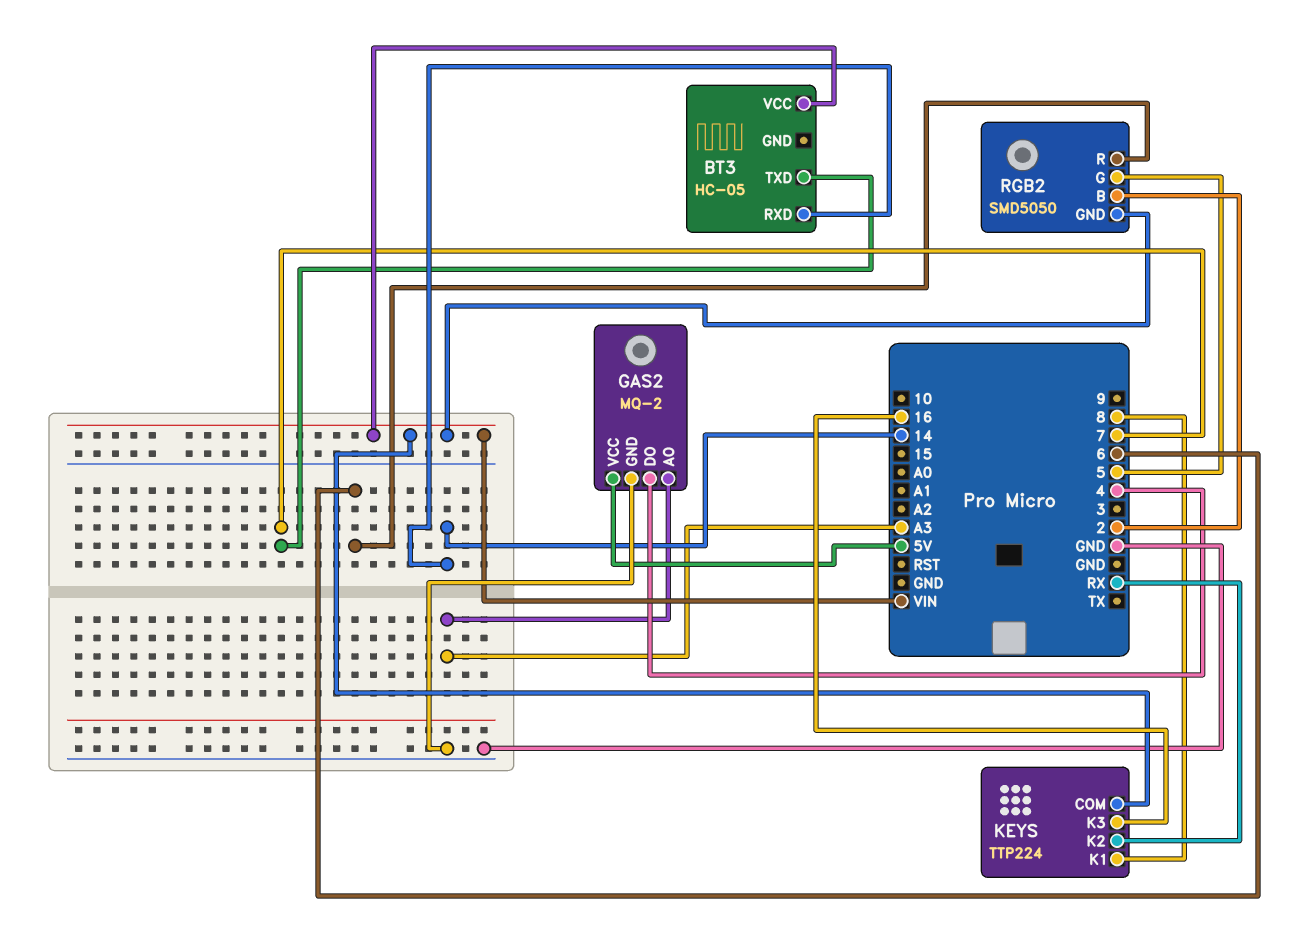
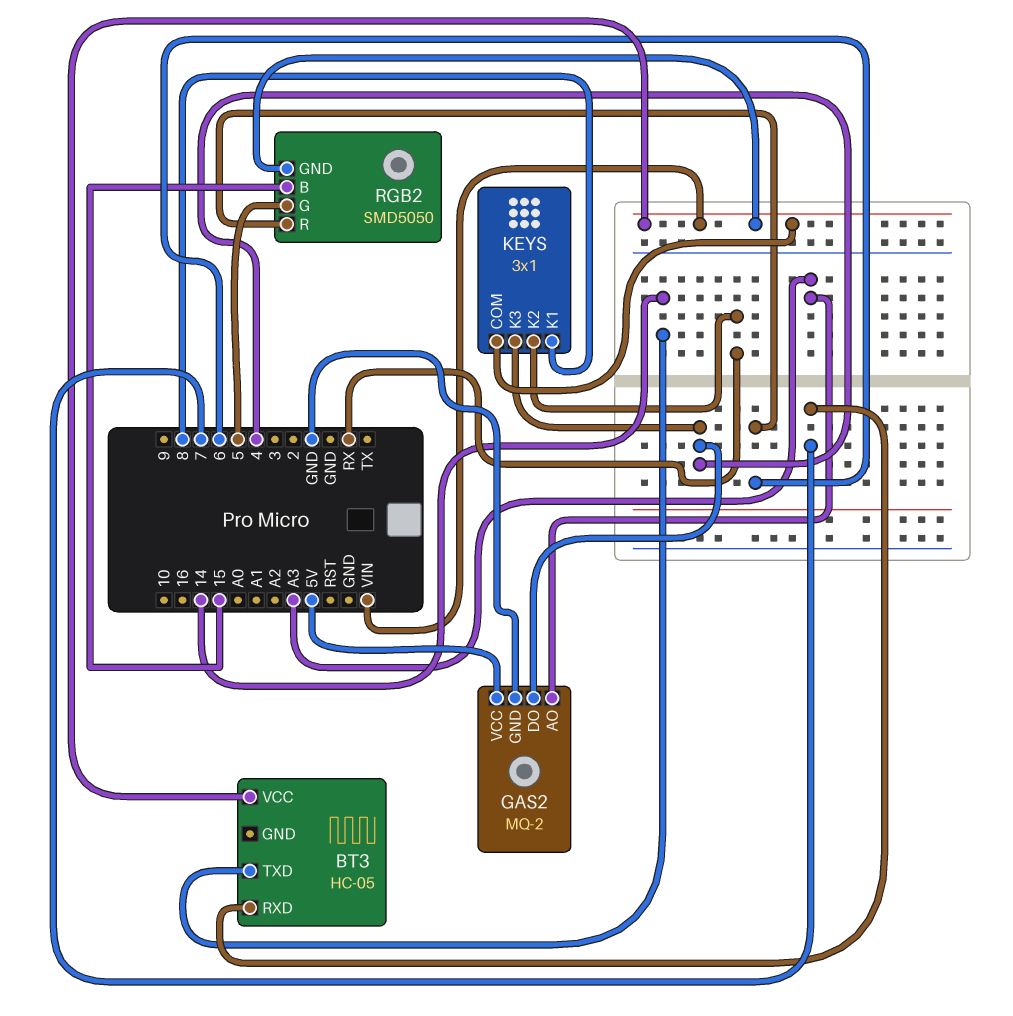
BT3 pin RXD: 14 -> 7
BT3 pin TXD: 7 -> 14
KEYS: TTP224 -> 3x1
KEYS pin K3: 16 -> 4
RGB2 pin B: 2 -> 15

